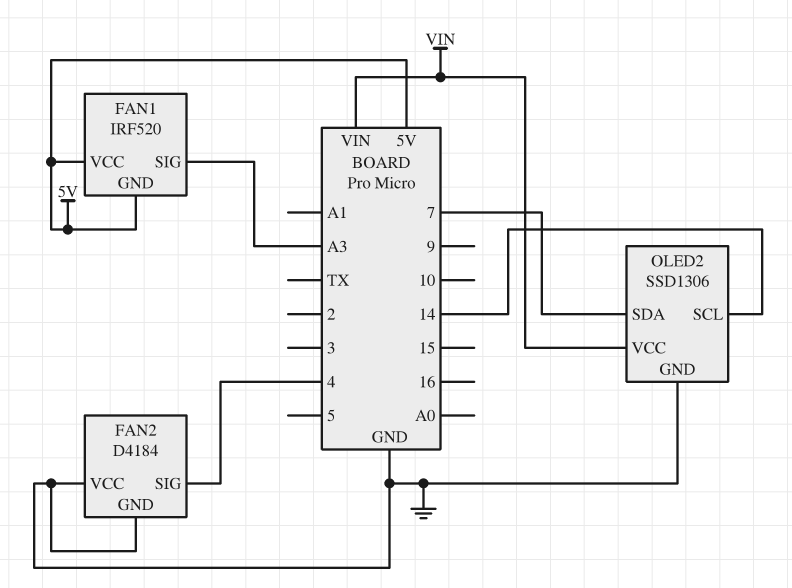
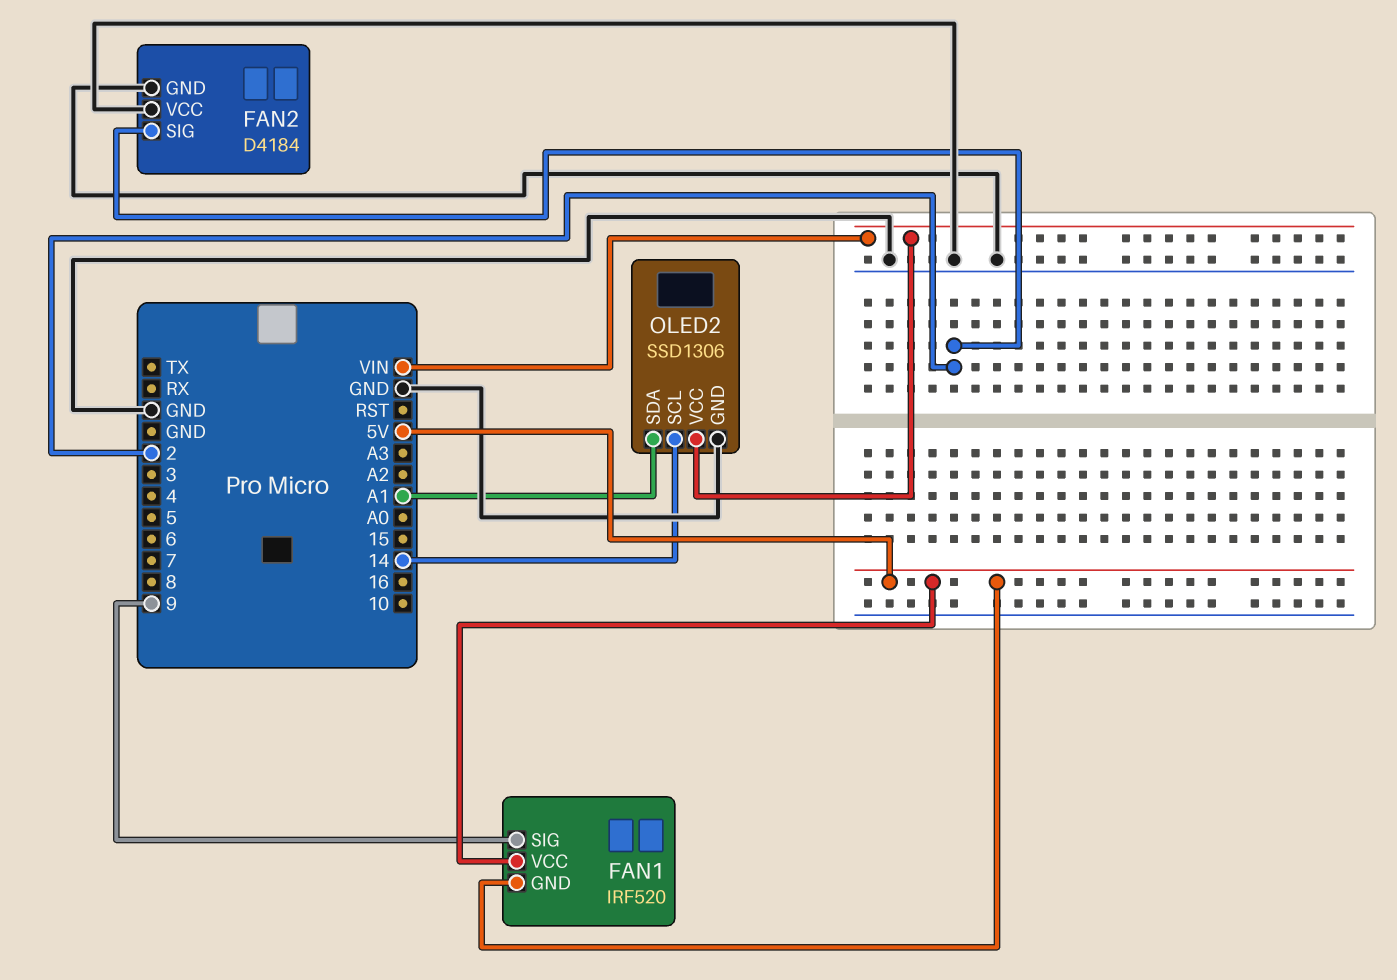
FAN1 pin SIG: A3 -> 9
FAN2 pin SIG: 4 -> 2
OLED2 pin SDA: 7 -> A1

